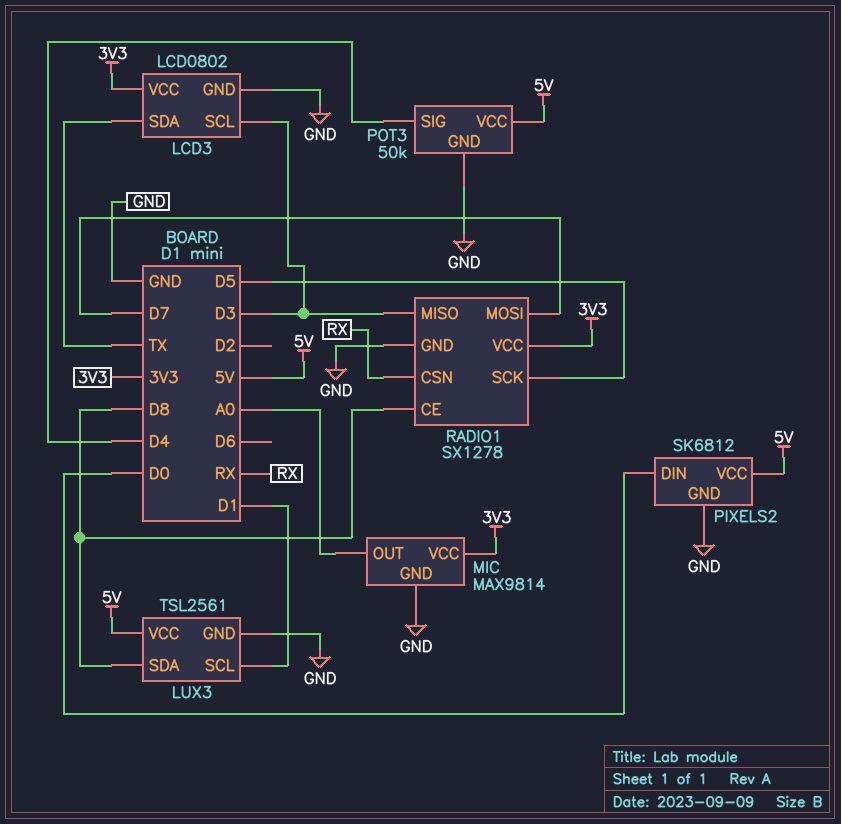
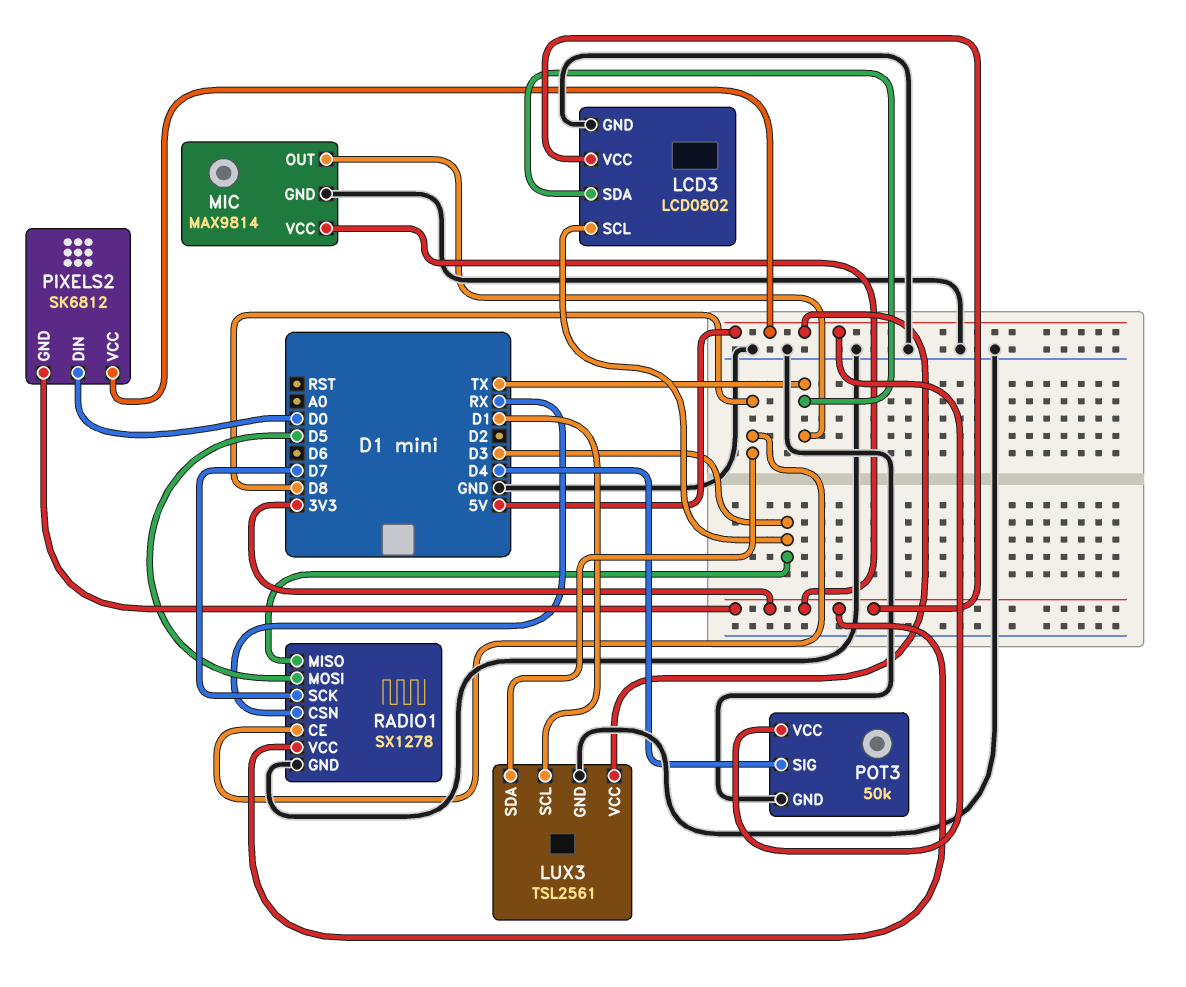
MIC pin OUT: A0 -> TX
PIXELS2 pin GND: GND -> 3V3
RADIO1 pin MOSI: D7 -> D5
RADIO1 pin SCK: D5 -> D7

